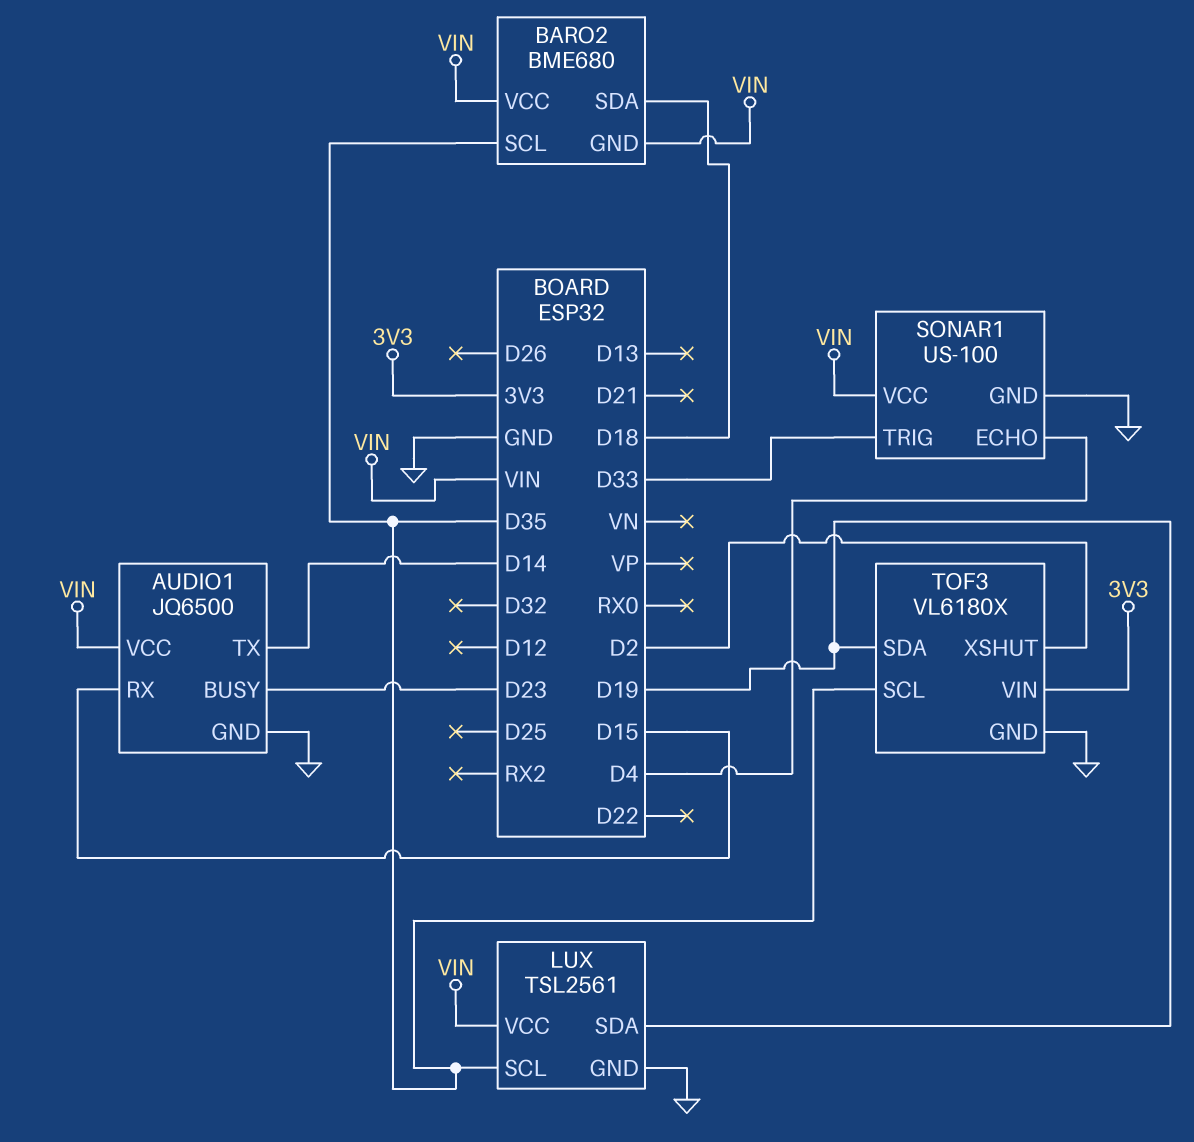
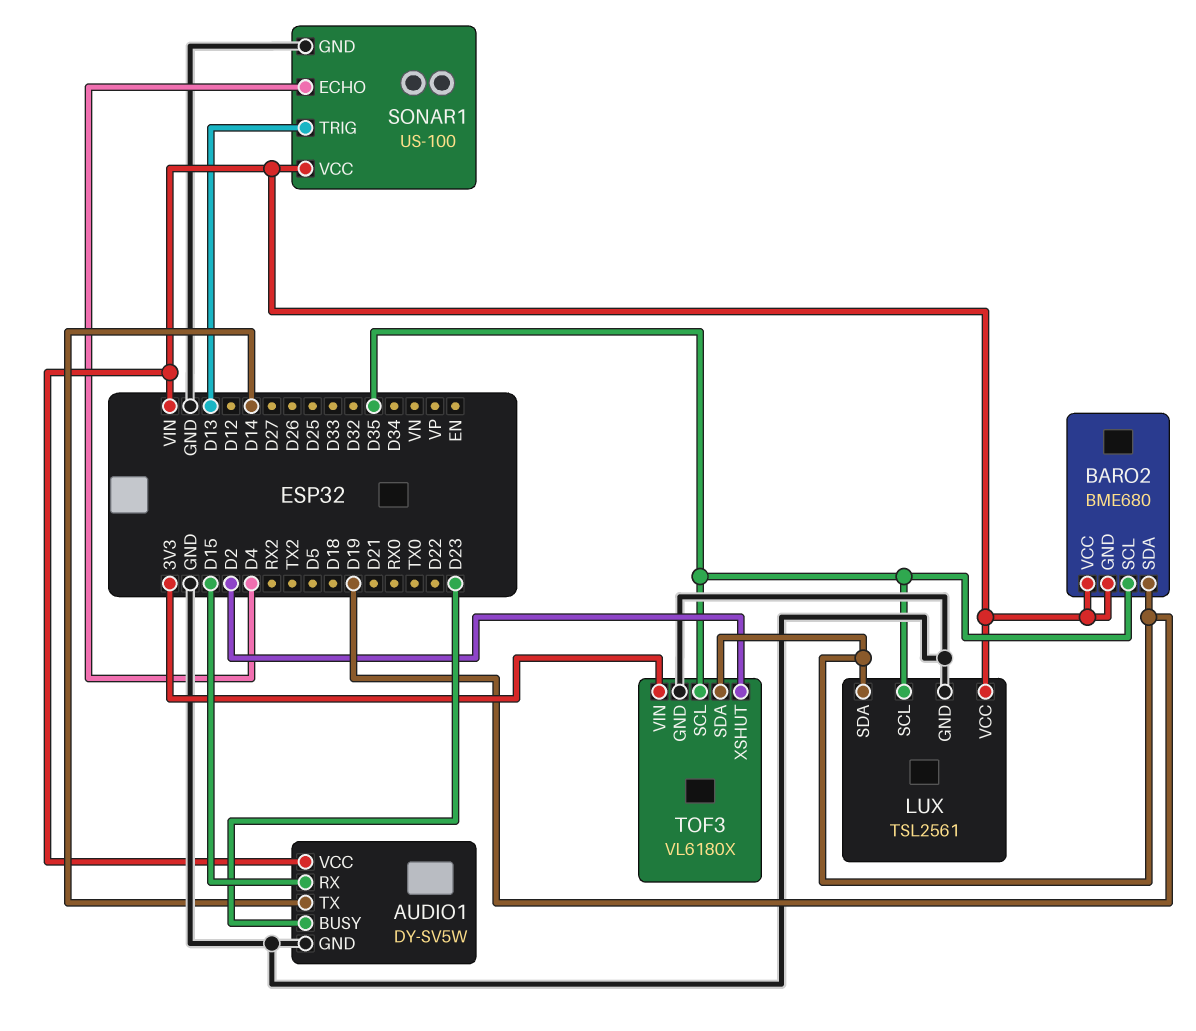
AUDIO1: JQ6500 -> DY-SV5W
BARO2 pin SDA: D18 -> D19
SONAR1 pin TRIG: D33 -> D13

